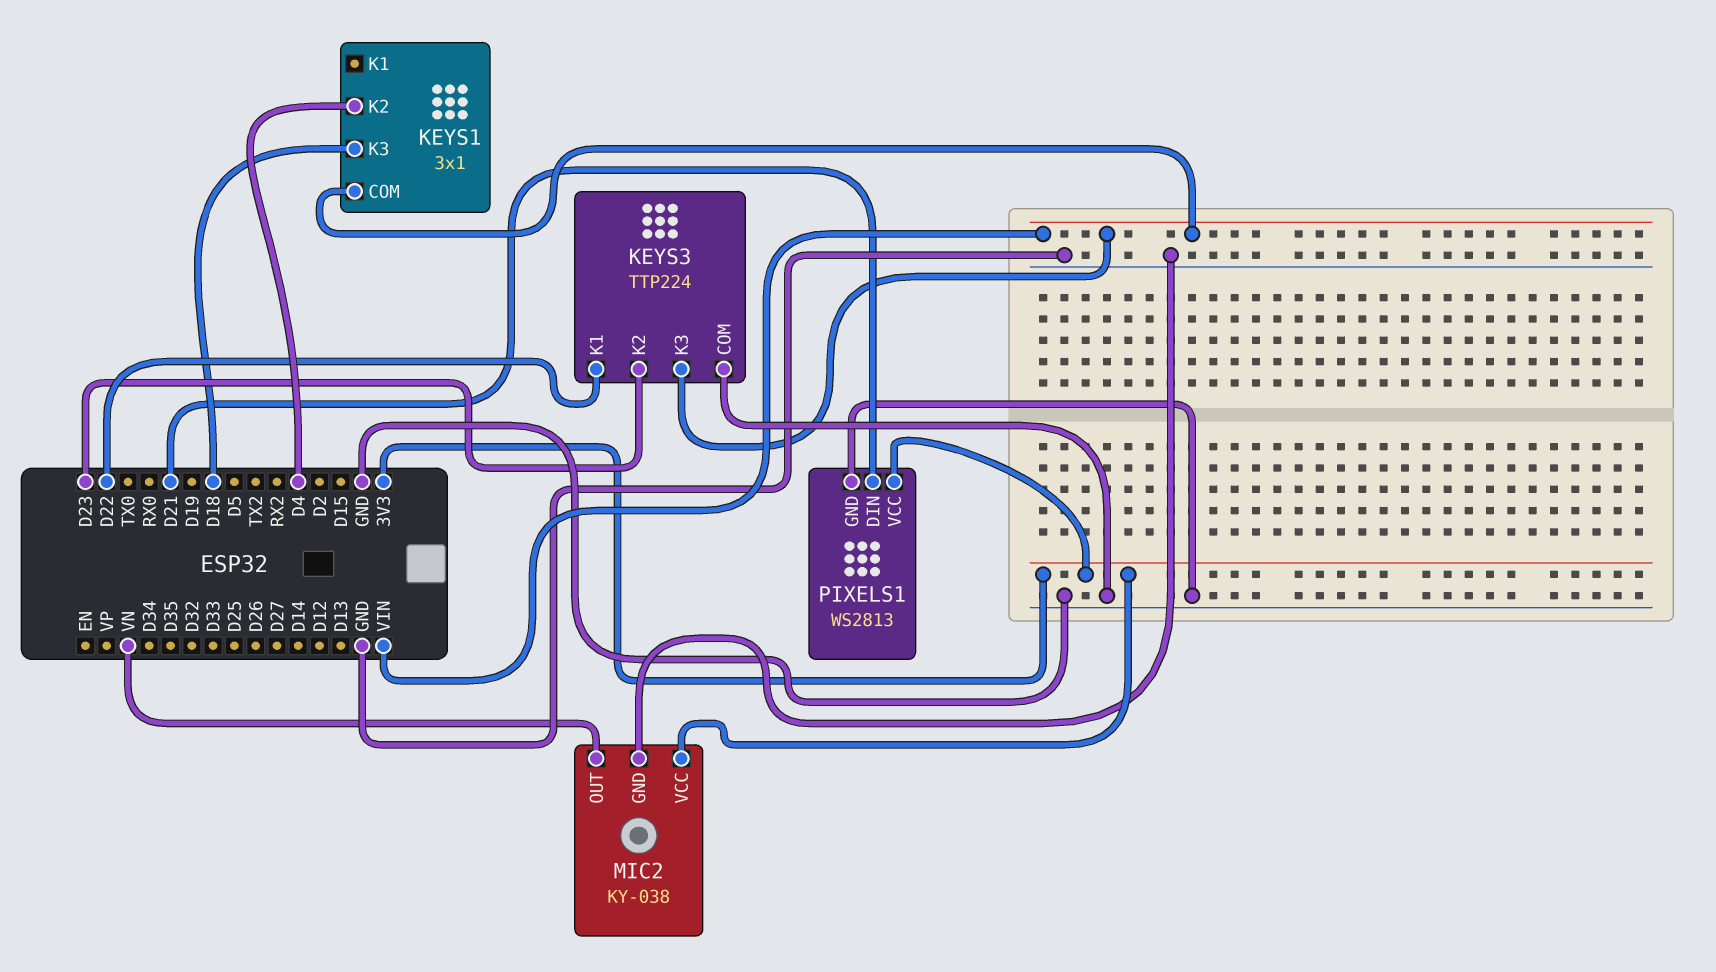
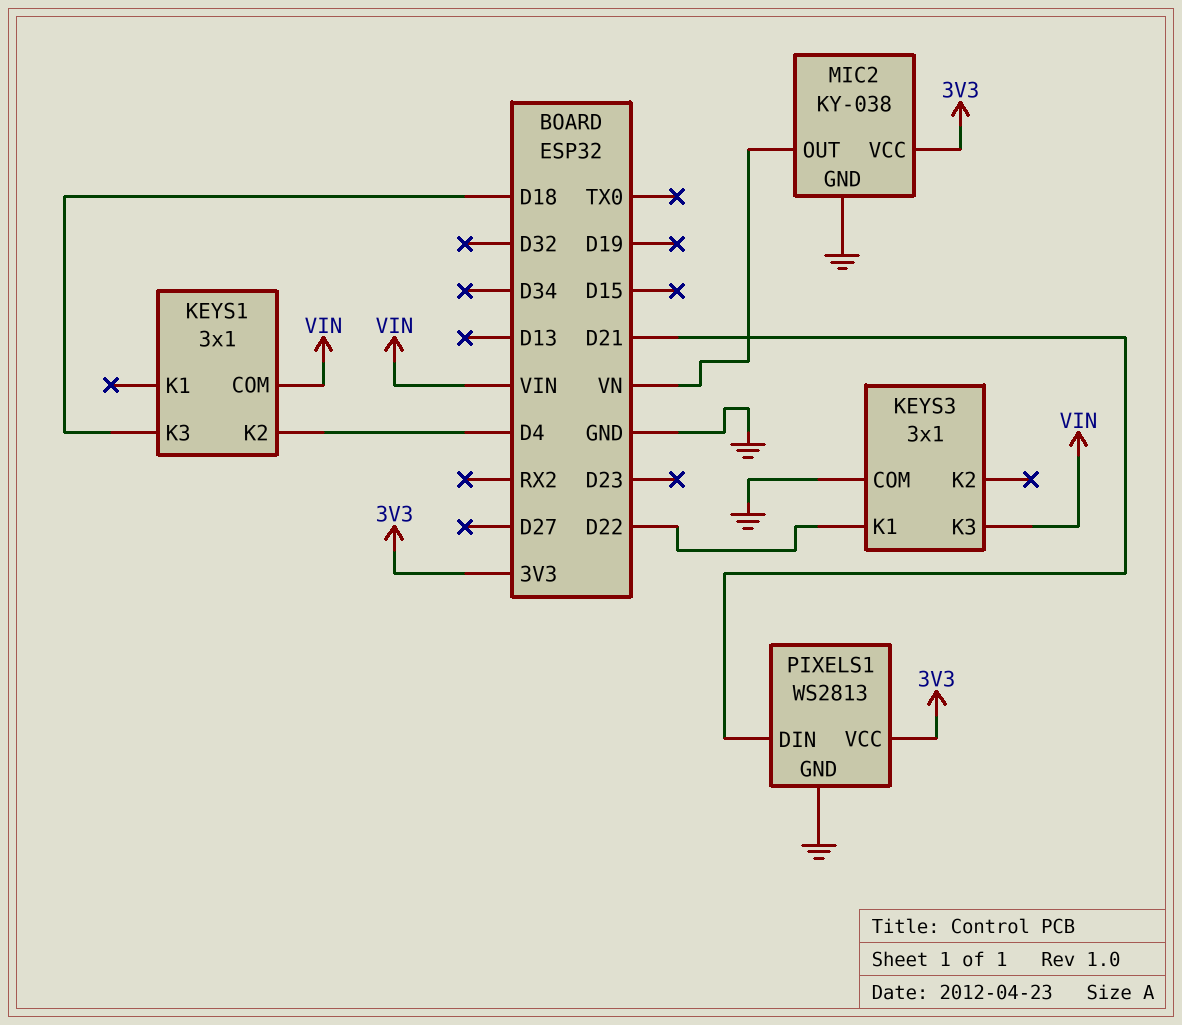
KEYS3: TTP224 -> 3x1
KEYS3 pin K2: D23 -> none

